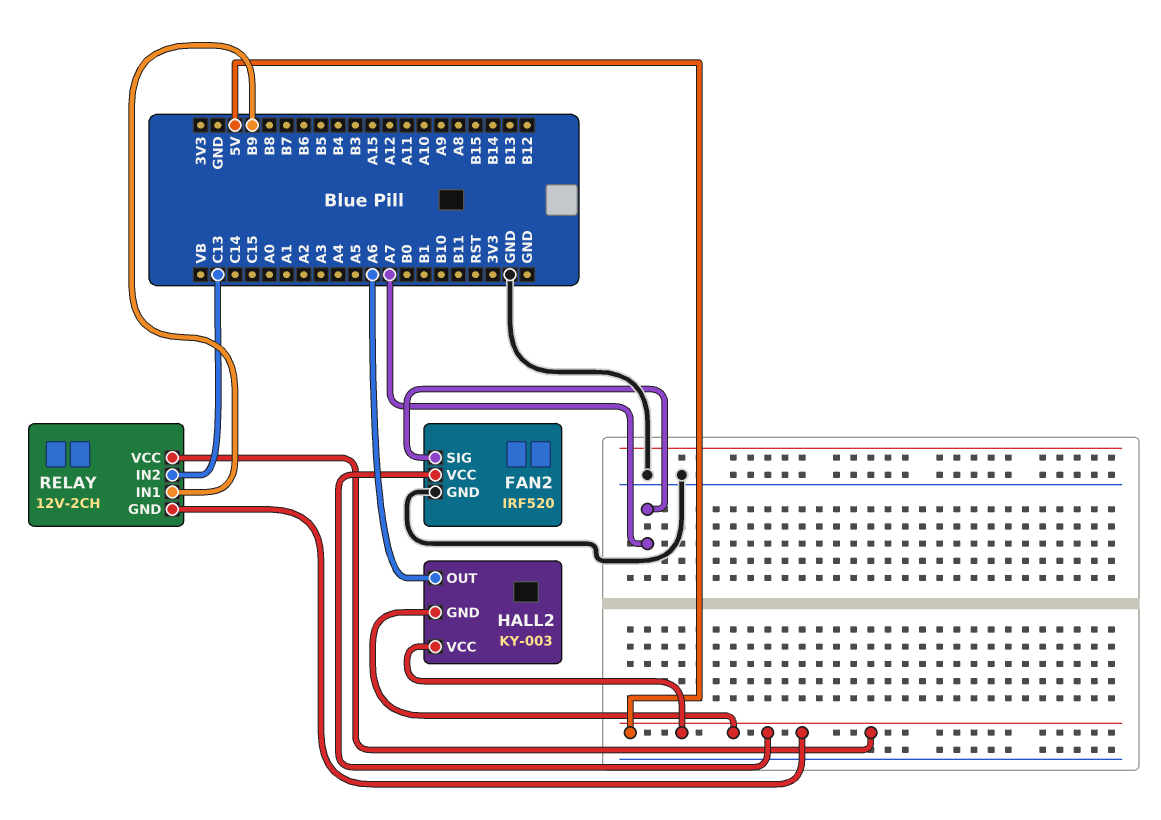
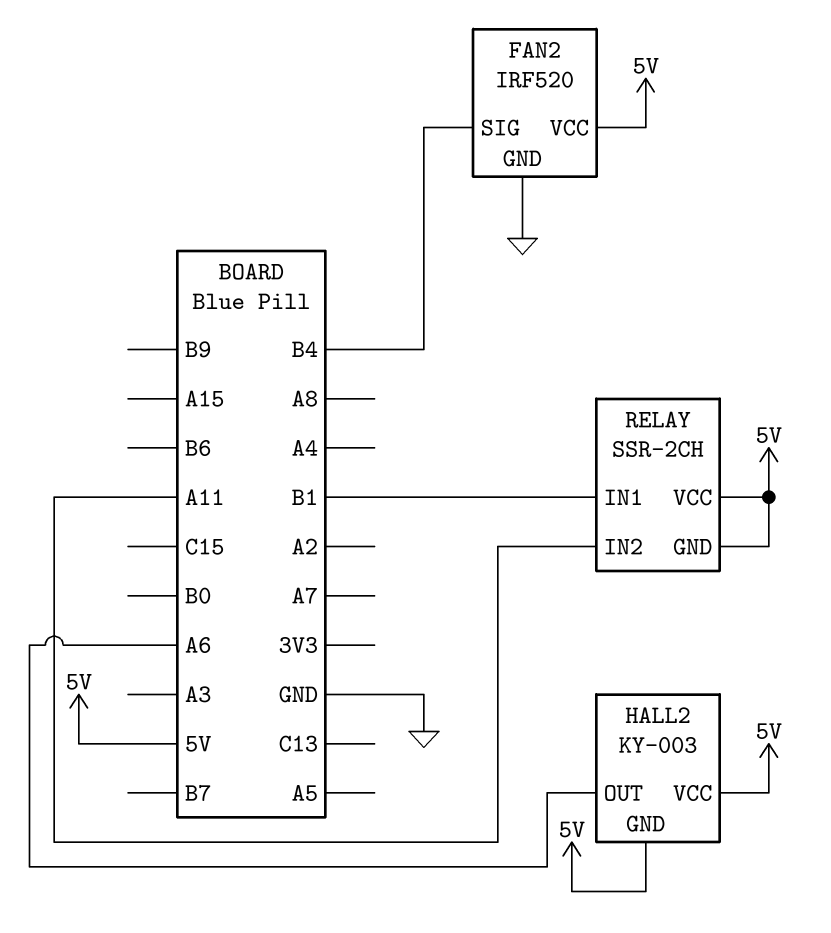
FAN2 pin SIG: A7 -> B4
RELAY: 12V-2CH -> SSR-2CH
RELAY pin IN1: B9 -> B1
RELAY pin IN2: C13 -> A11

